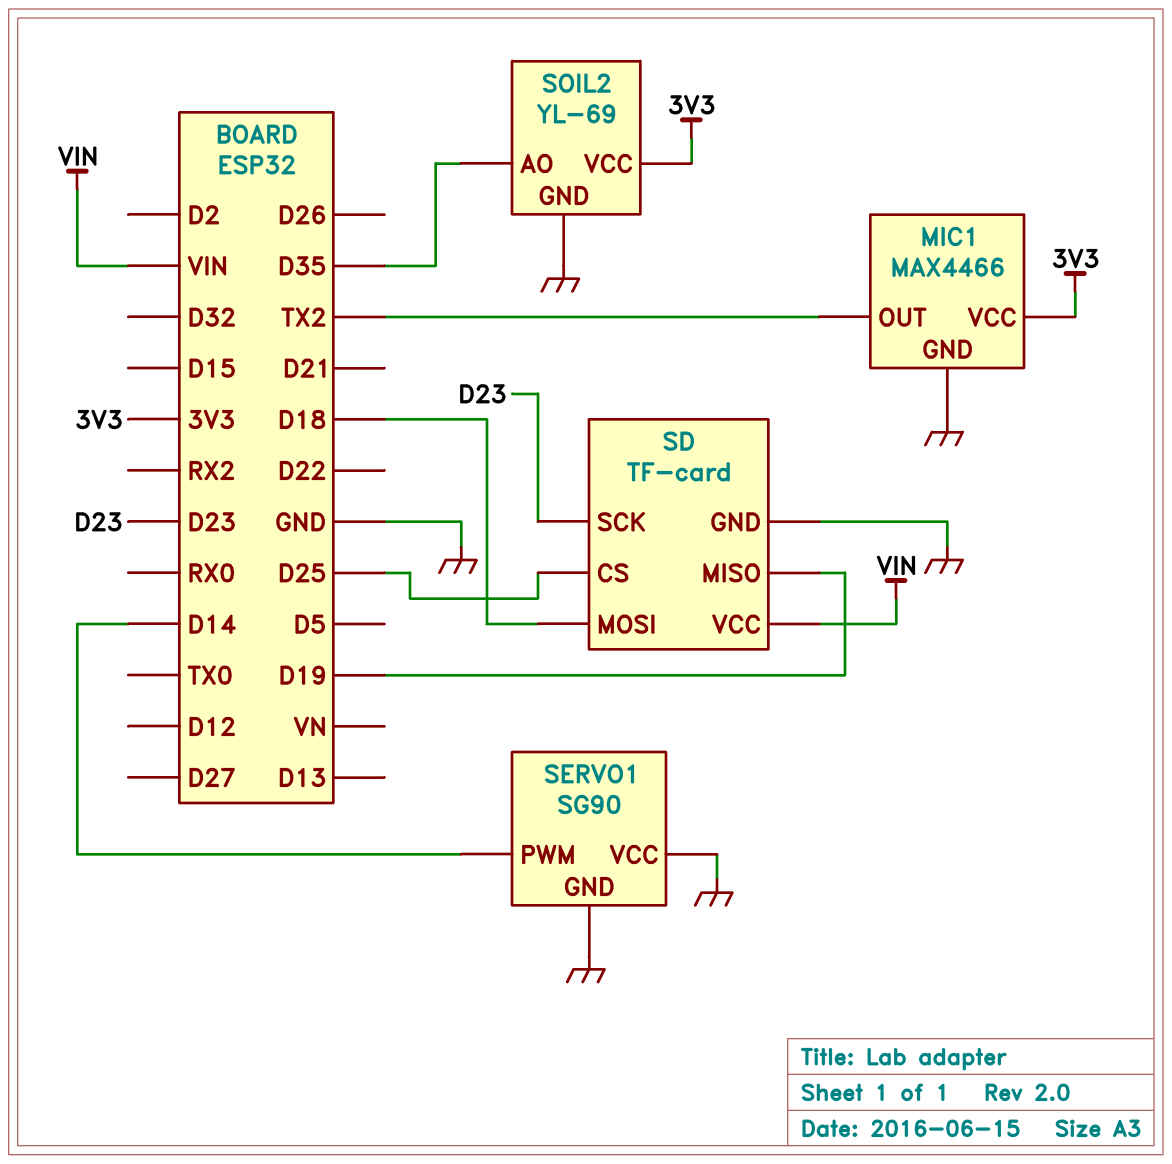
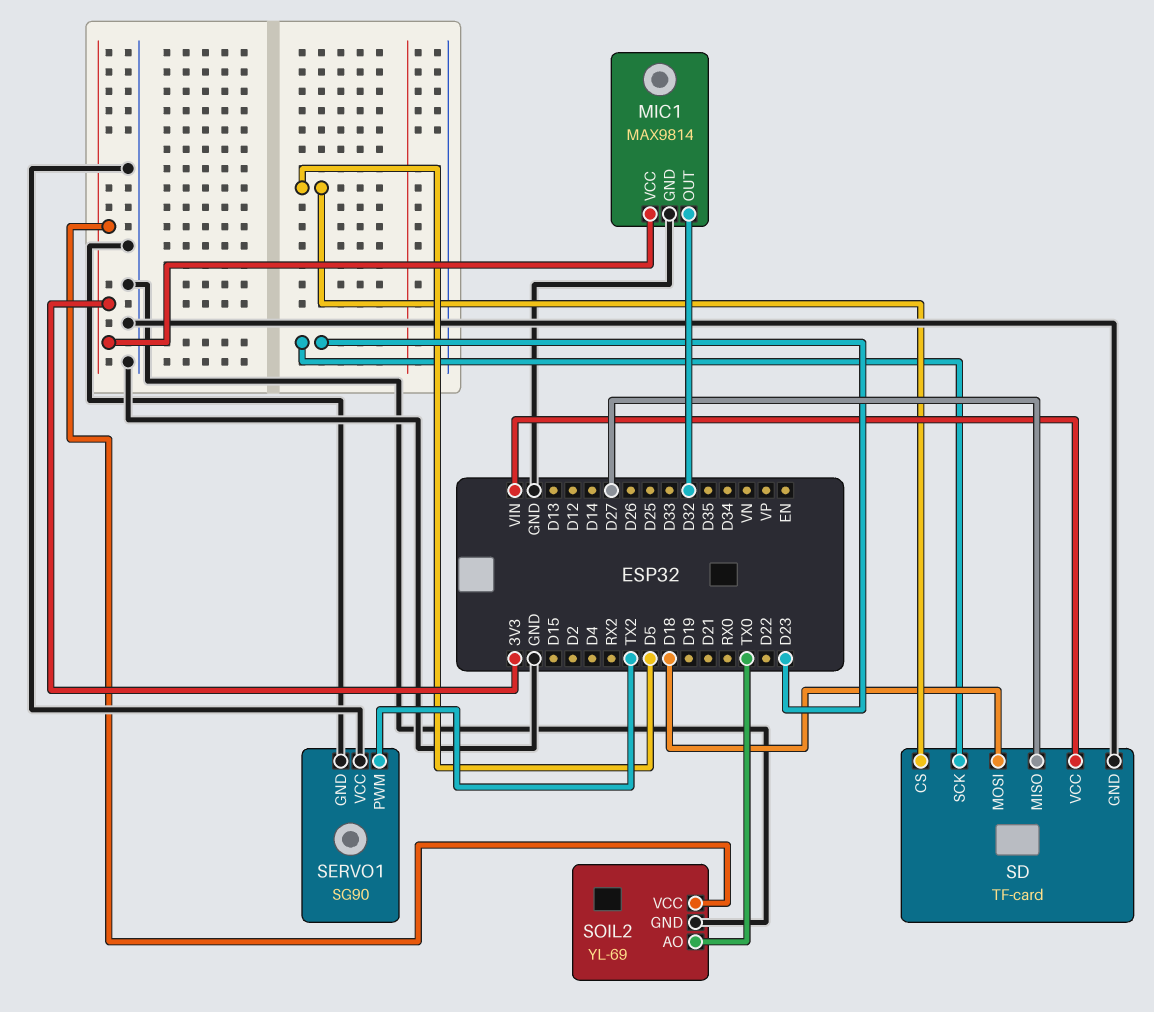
MIC1: MAX4466 -> MAX9814
MIC1 pin OUT: TX2 -> D32
SD pin CS: D25 -> D5
SD pin MISO: D19 -> D27
SERVO1 pin PWM: D14 -> TX2
SOIL2 pin AO: D35 -> TX0

